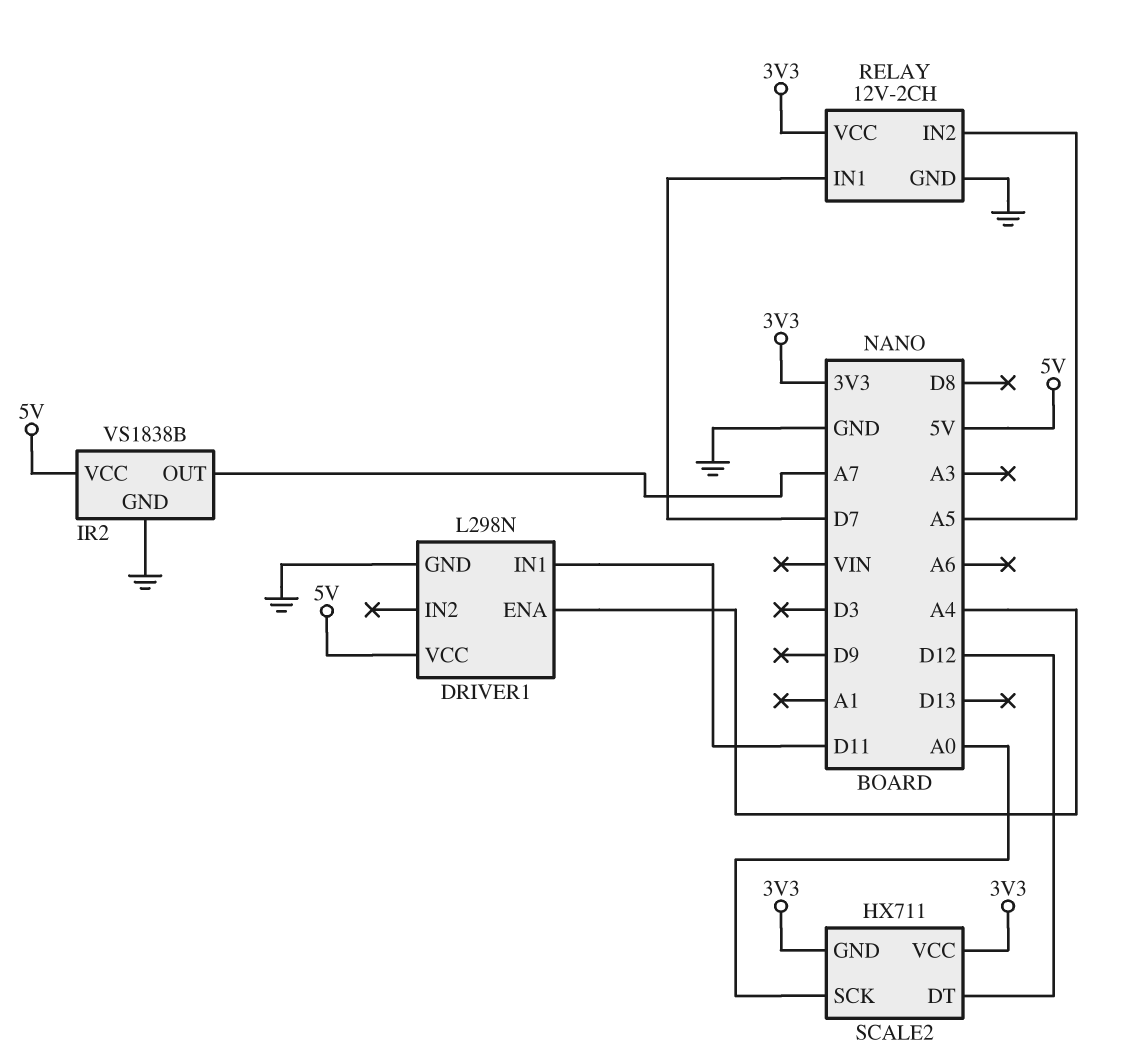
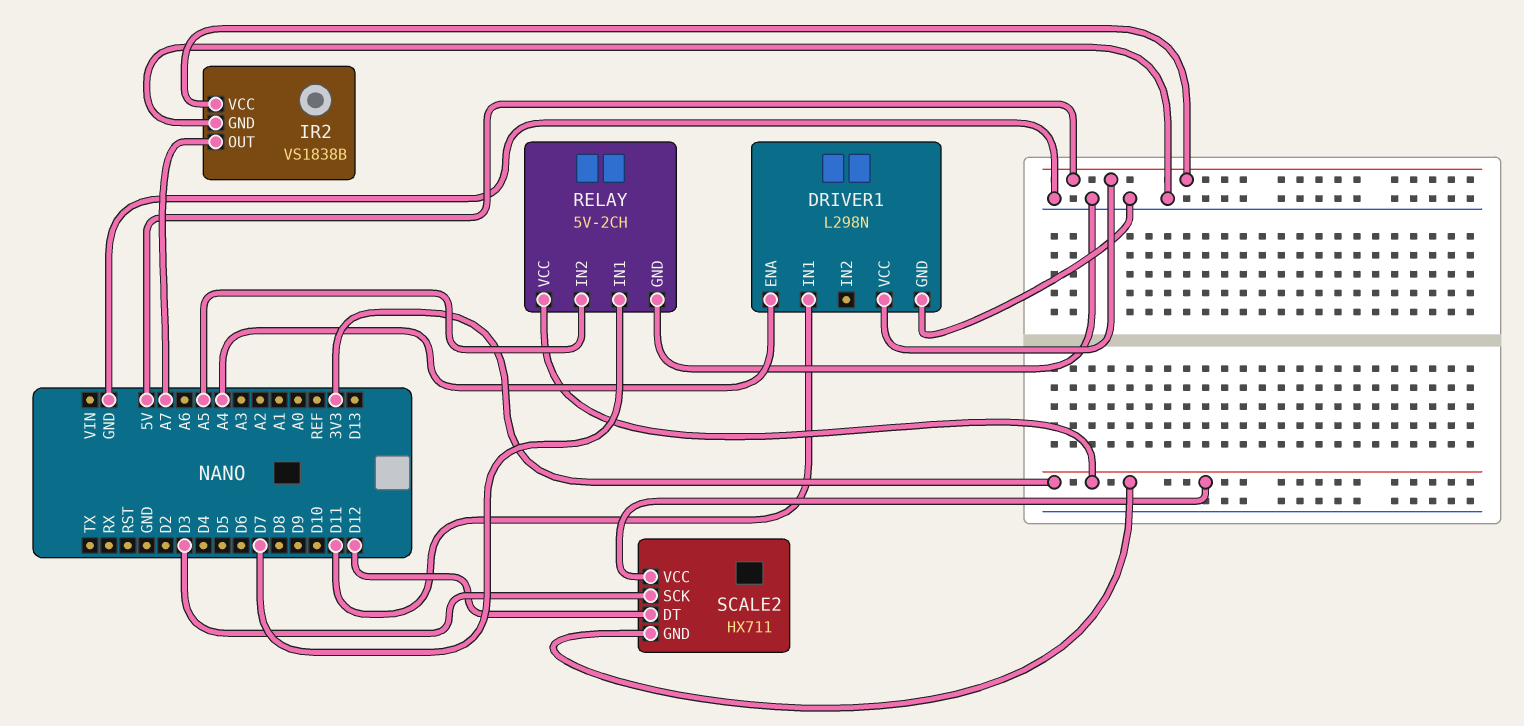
RELAY: 12V-2CH -> 5V-2CH
SCALE2 pin SCK: A0 -> D3

